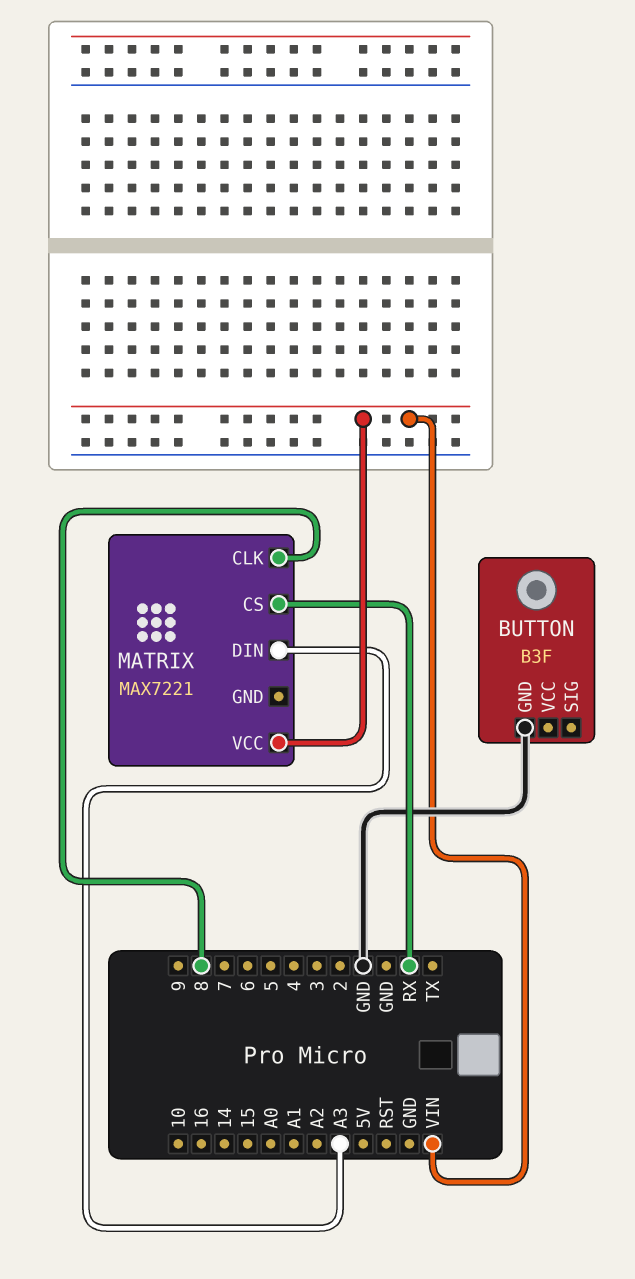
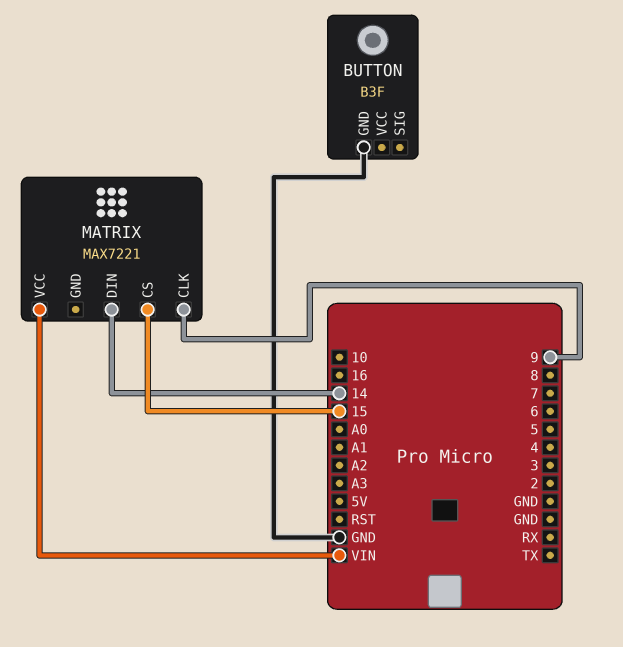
MATRIX pin CLK: 8 -> 9
MATRIX pin CS: RX -> 15
MATRIX pin DIN: A3 -> 14

